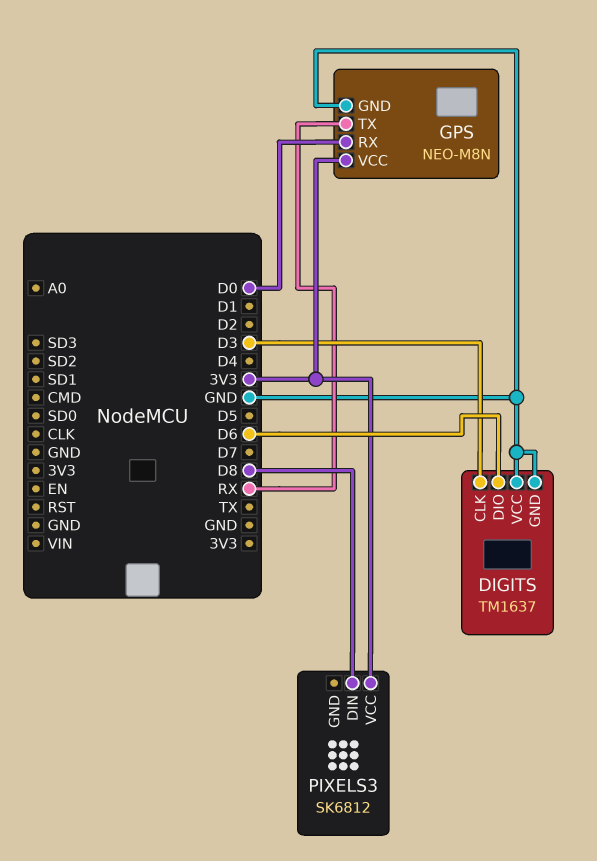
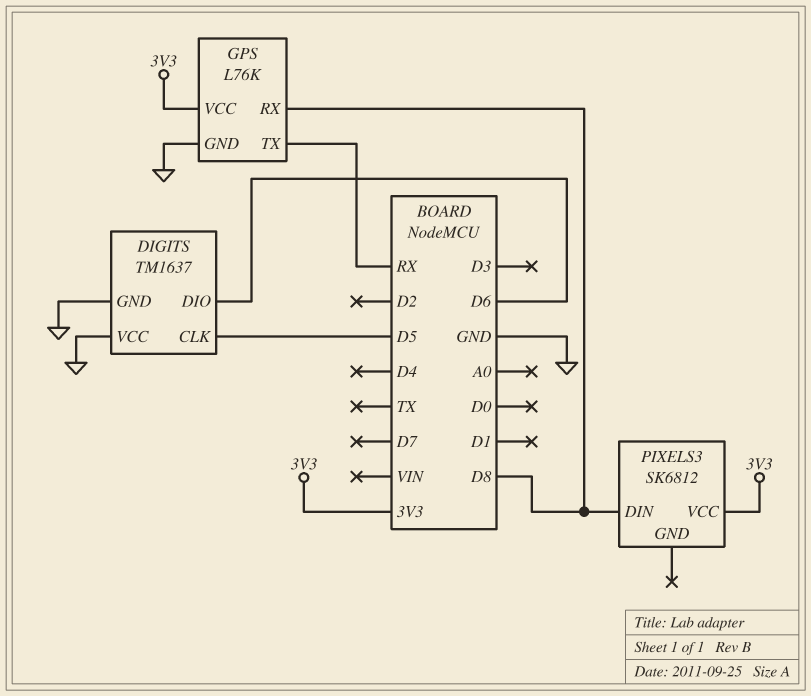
DIGITS pin CLK: D3 -> D5
GPS: NEO-M8N -> L76K
GPS pin RX: D0 -> D8

